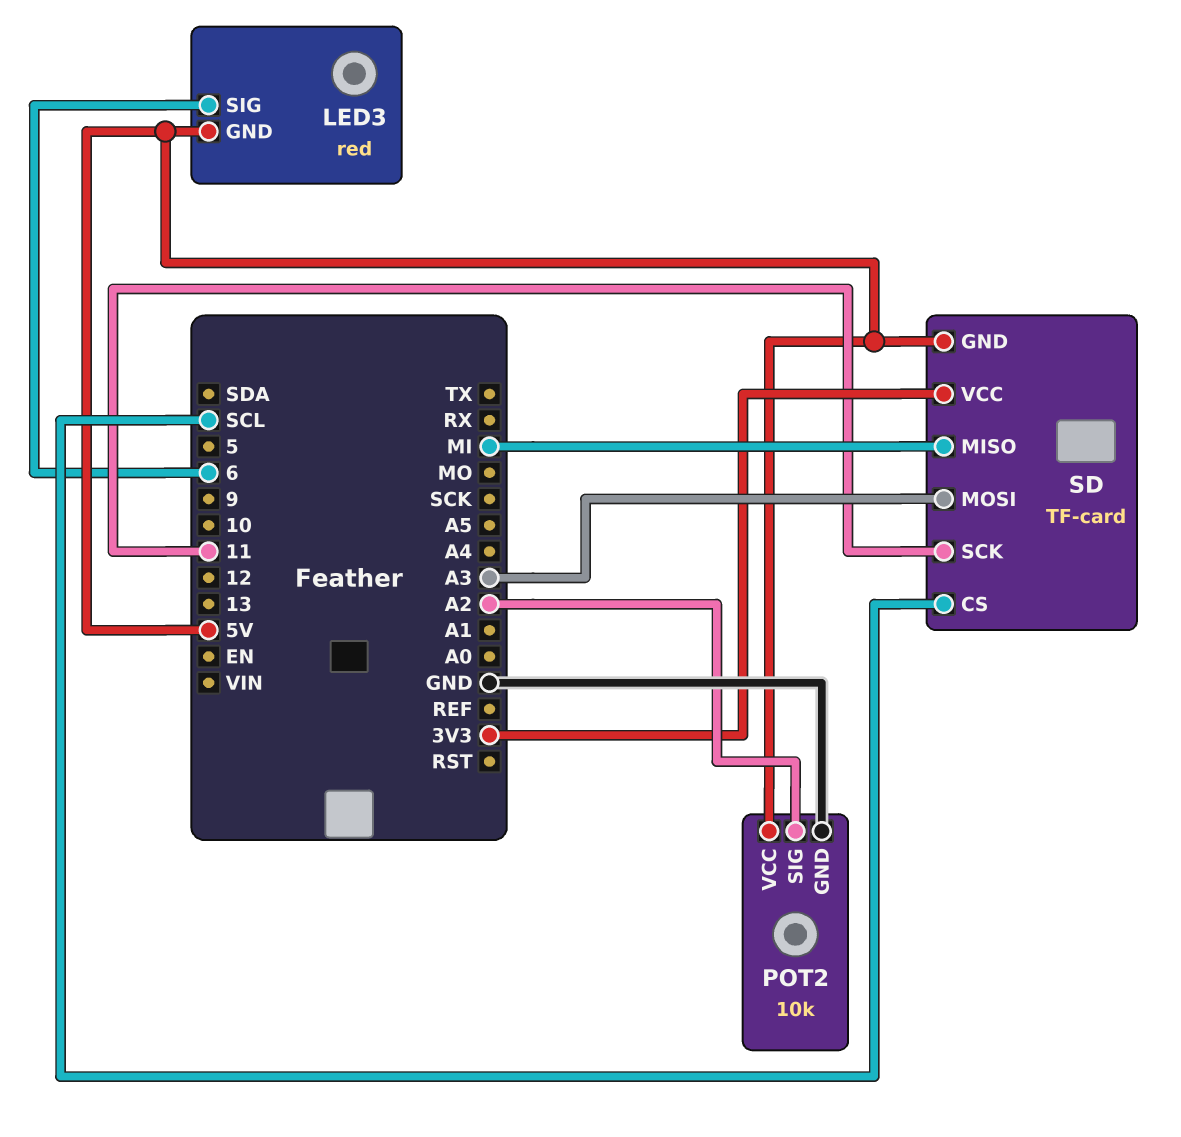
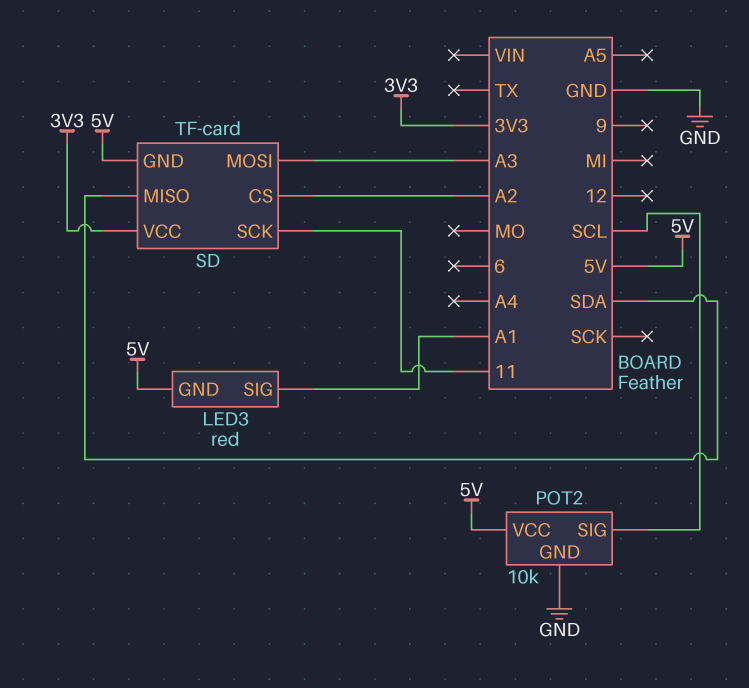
LED3 pin SIG: 6 -> A1
POT2 pin SIG: A2 -> SCL
SD pin CS: SCL -> A2
SD pin MISO: MI -> SDA

